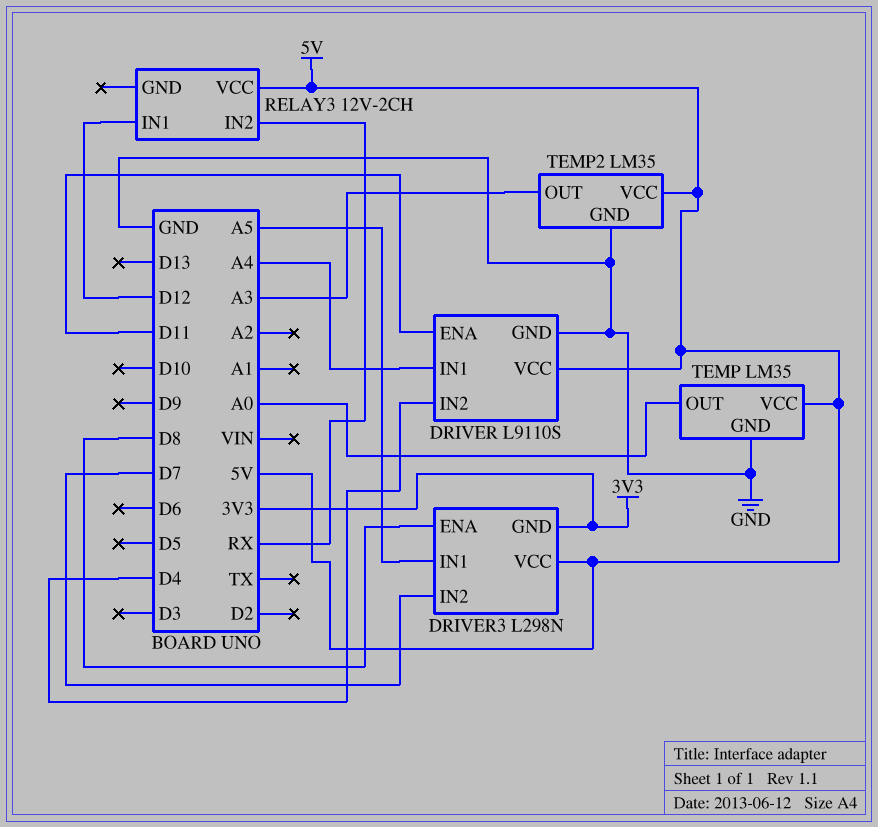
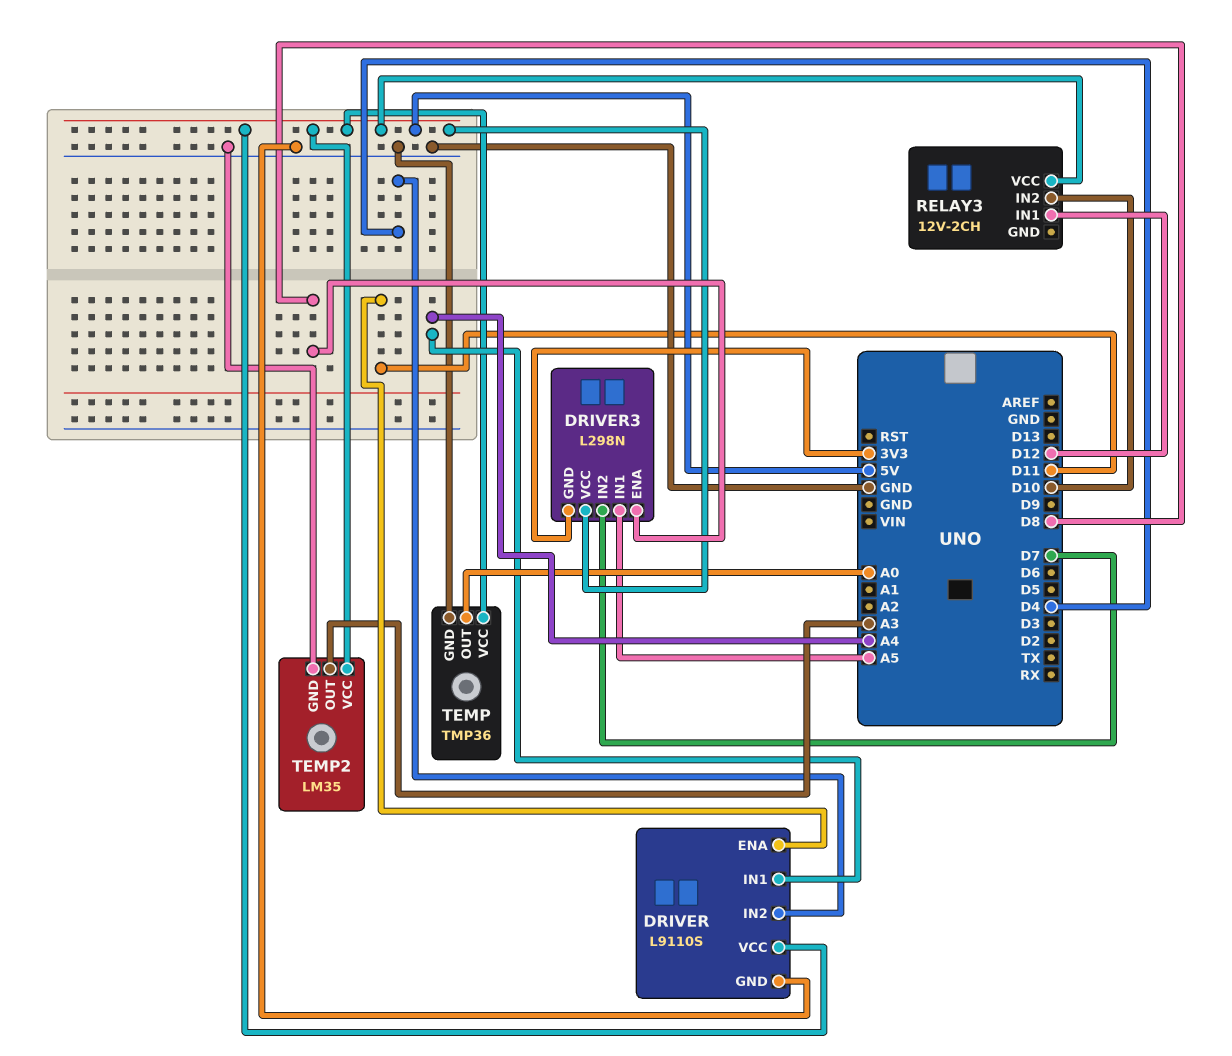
RELAY3 pin IN2: RX -> D10
TEMP: LM35 -> TMP36

